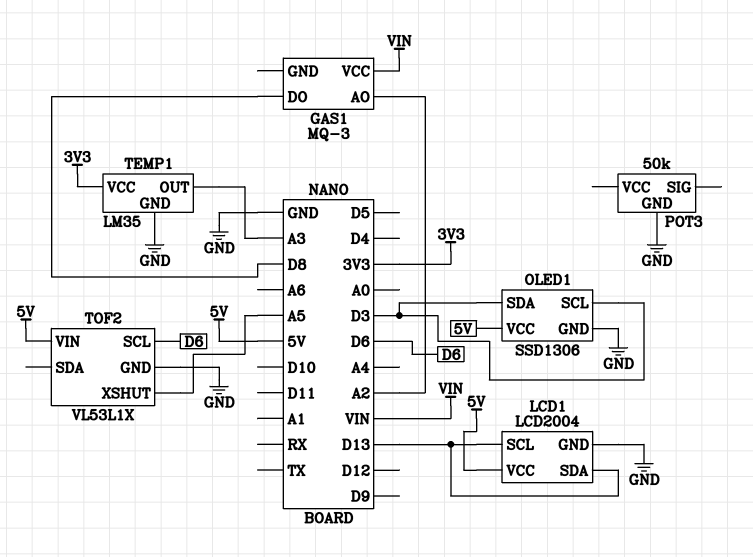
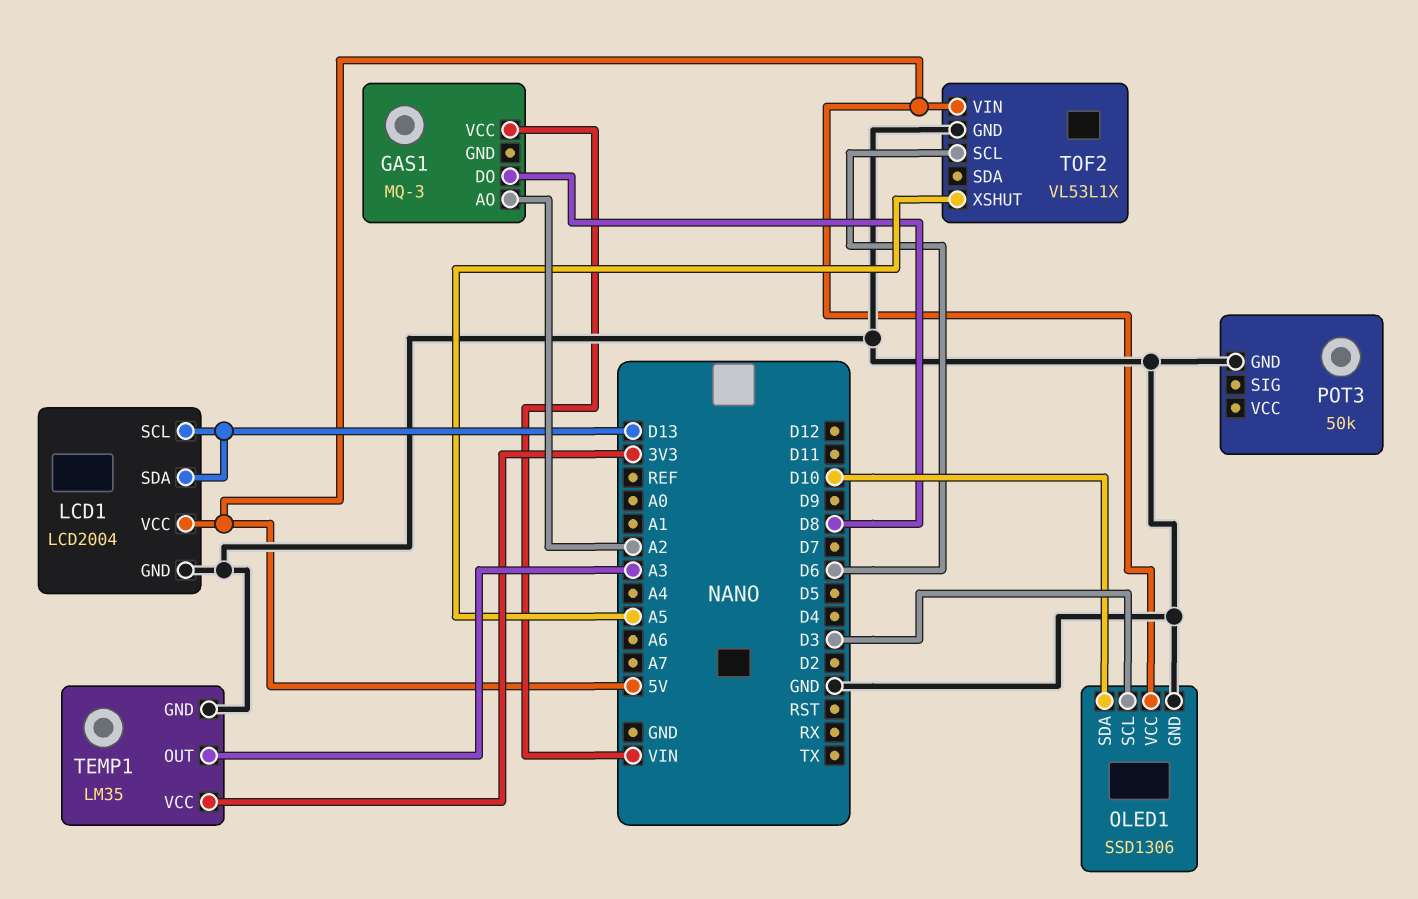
OLED1 pin SDA: D3 -> D10

